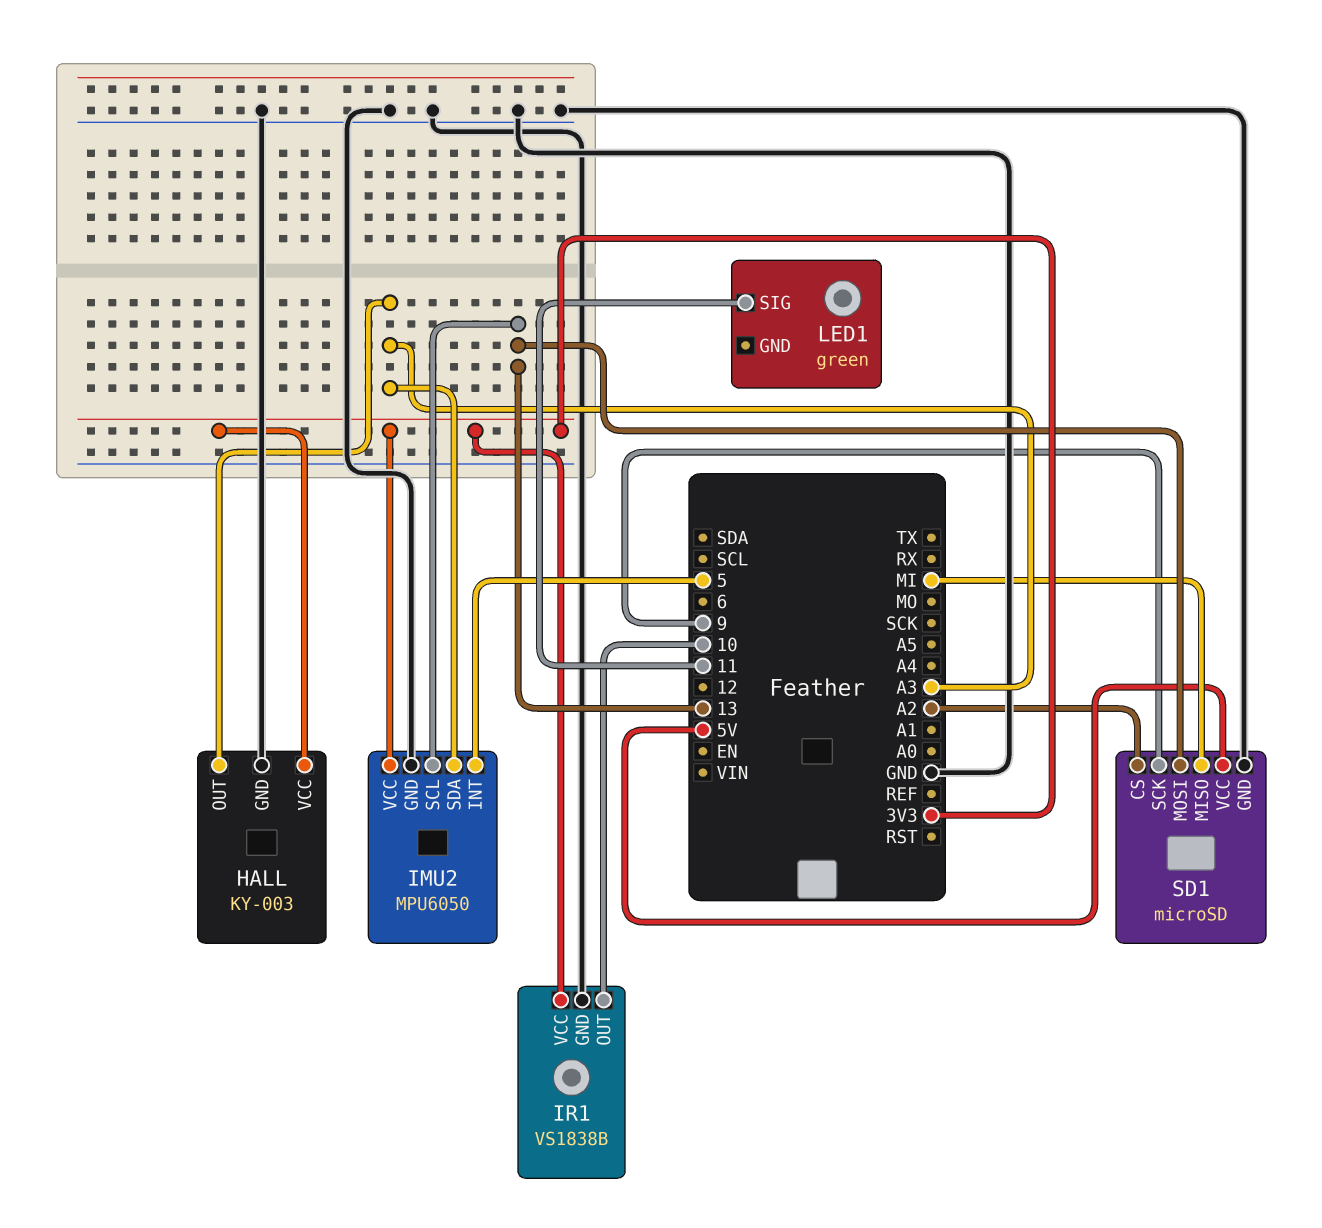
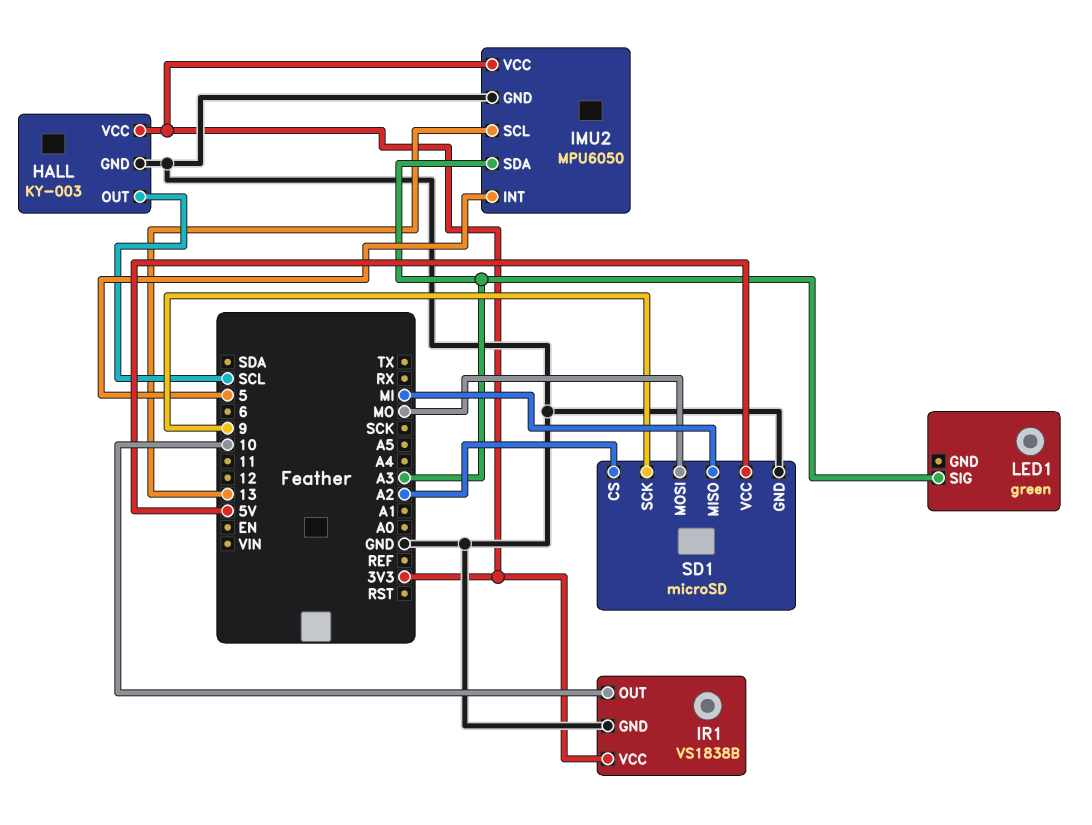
HALL pin OUT: A3 -> SCL
LED1 pin SIG: 11 -> A3
SD1 pin MOSI: 13 -> MO

